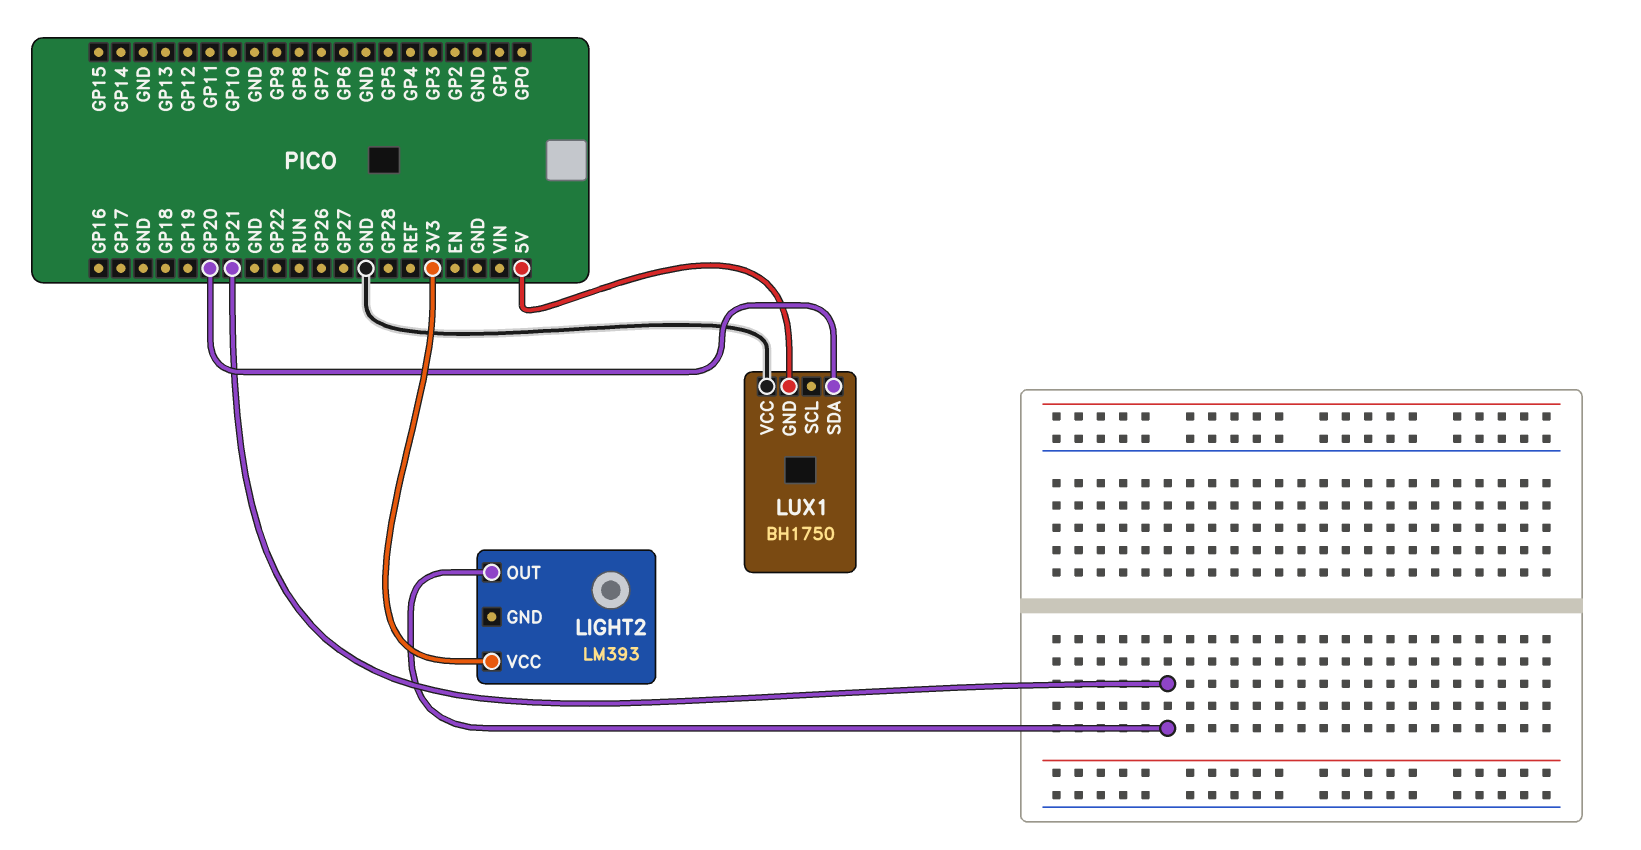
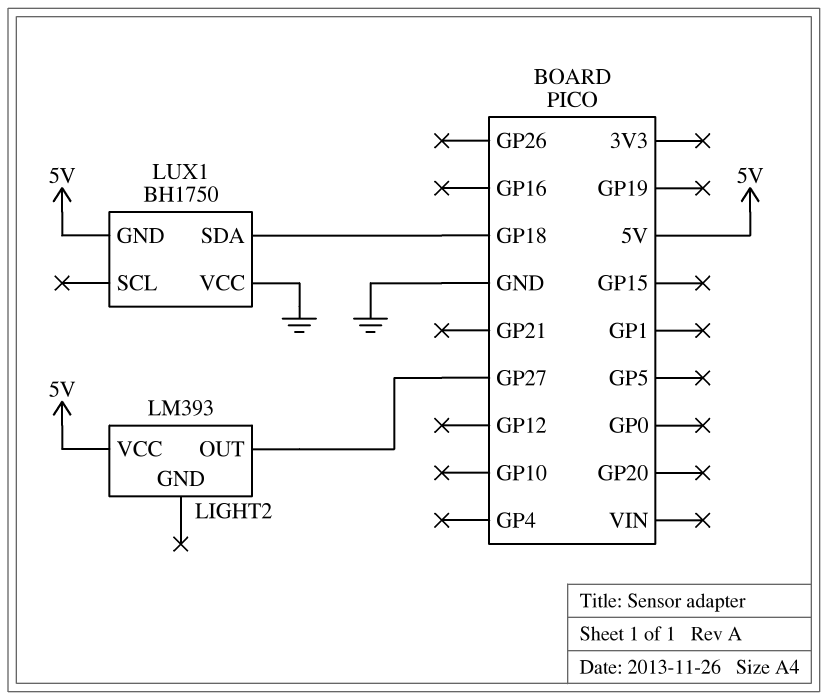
LIGHT2 pin OUT: GP21 -> GP27
LIGHT2 pin VCC: 3V3 -> 5V
LUX1 pin SDA: GP20 -> GP18

